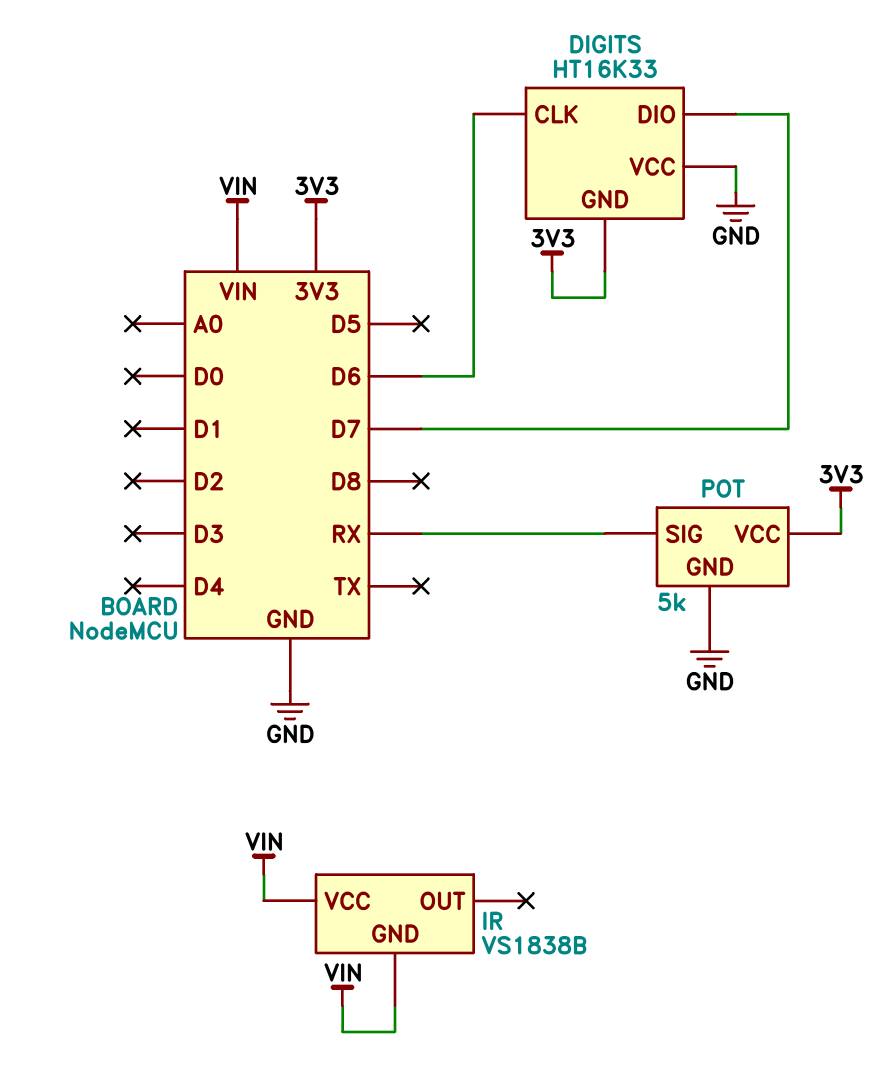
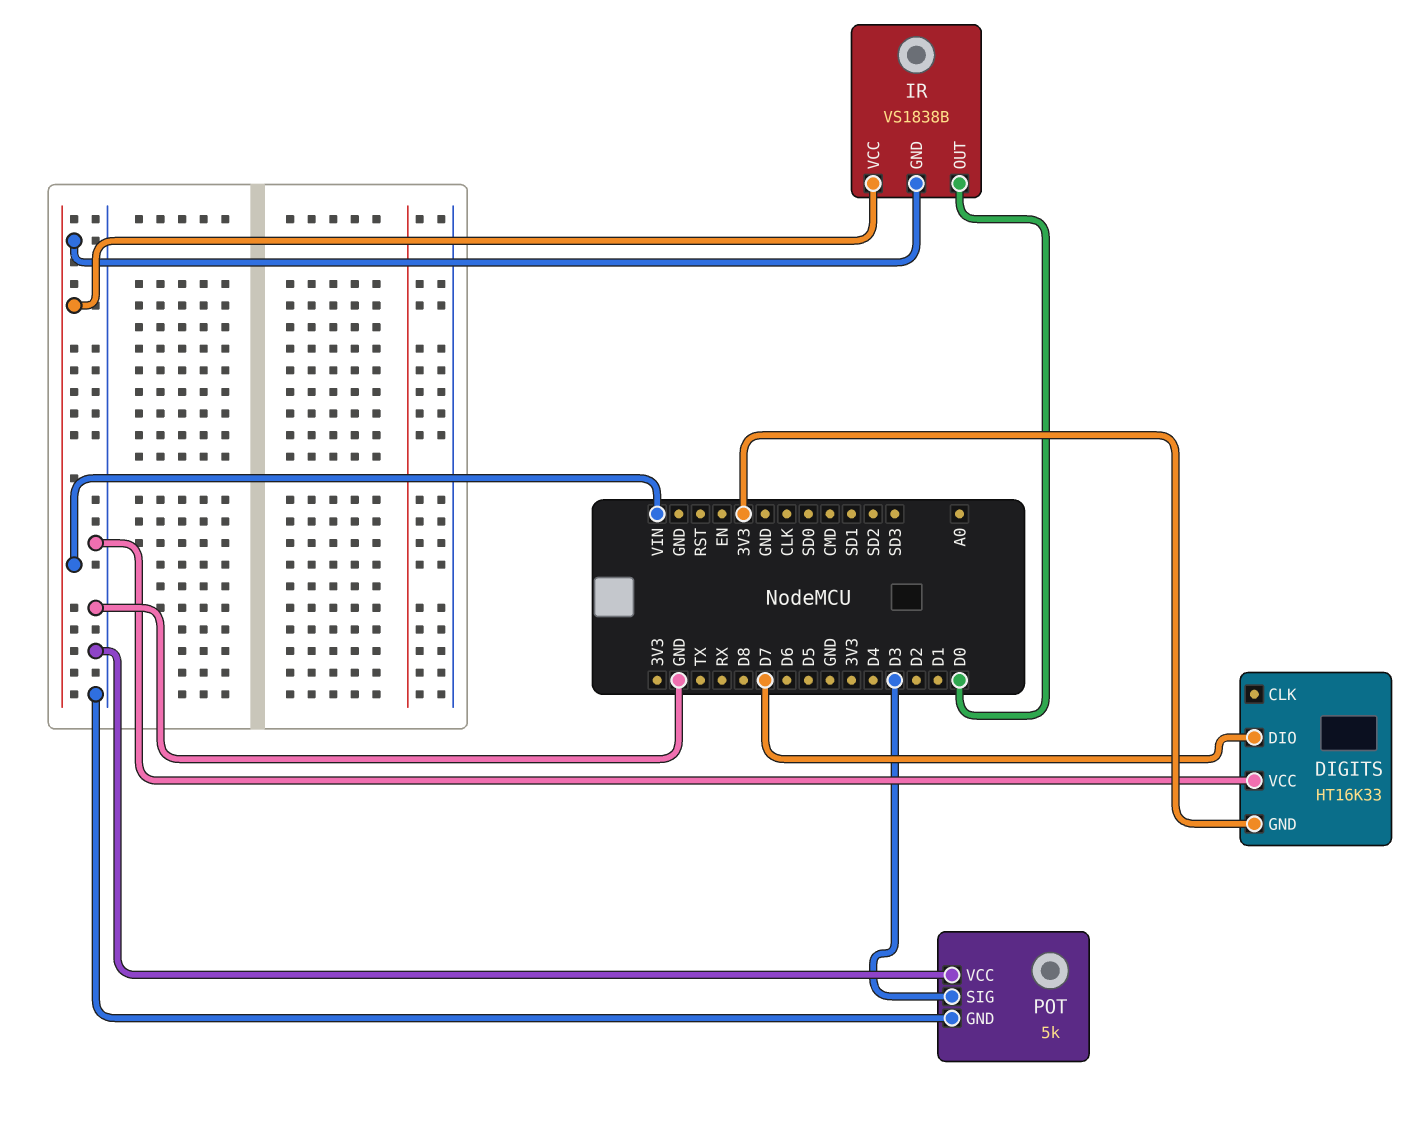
DIGITS pin CLK: D6 -> none
IR pin OUT: none -> D0
POT pin SIG: RX -> D3
POT pin VCC: 3V3 -> GND

